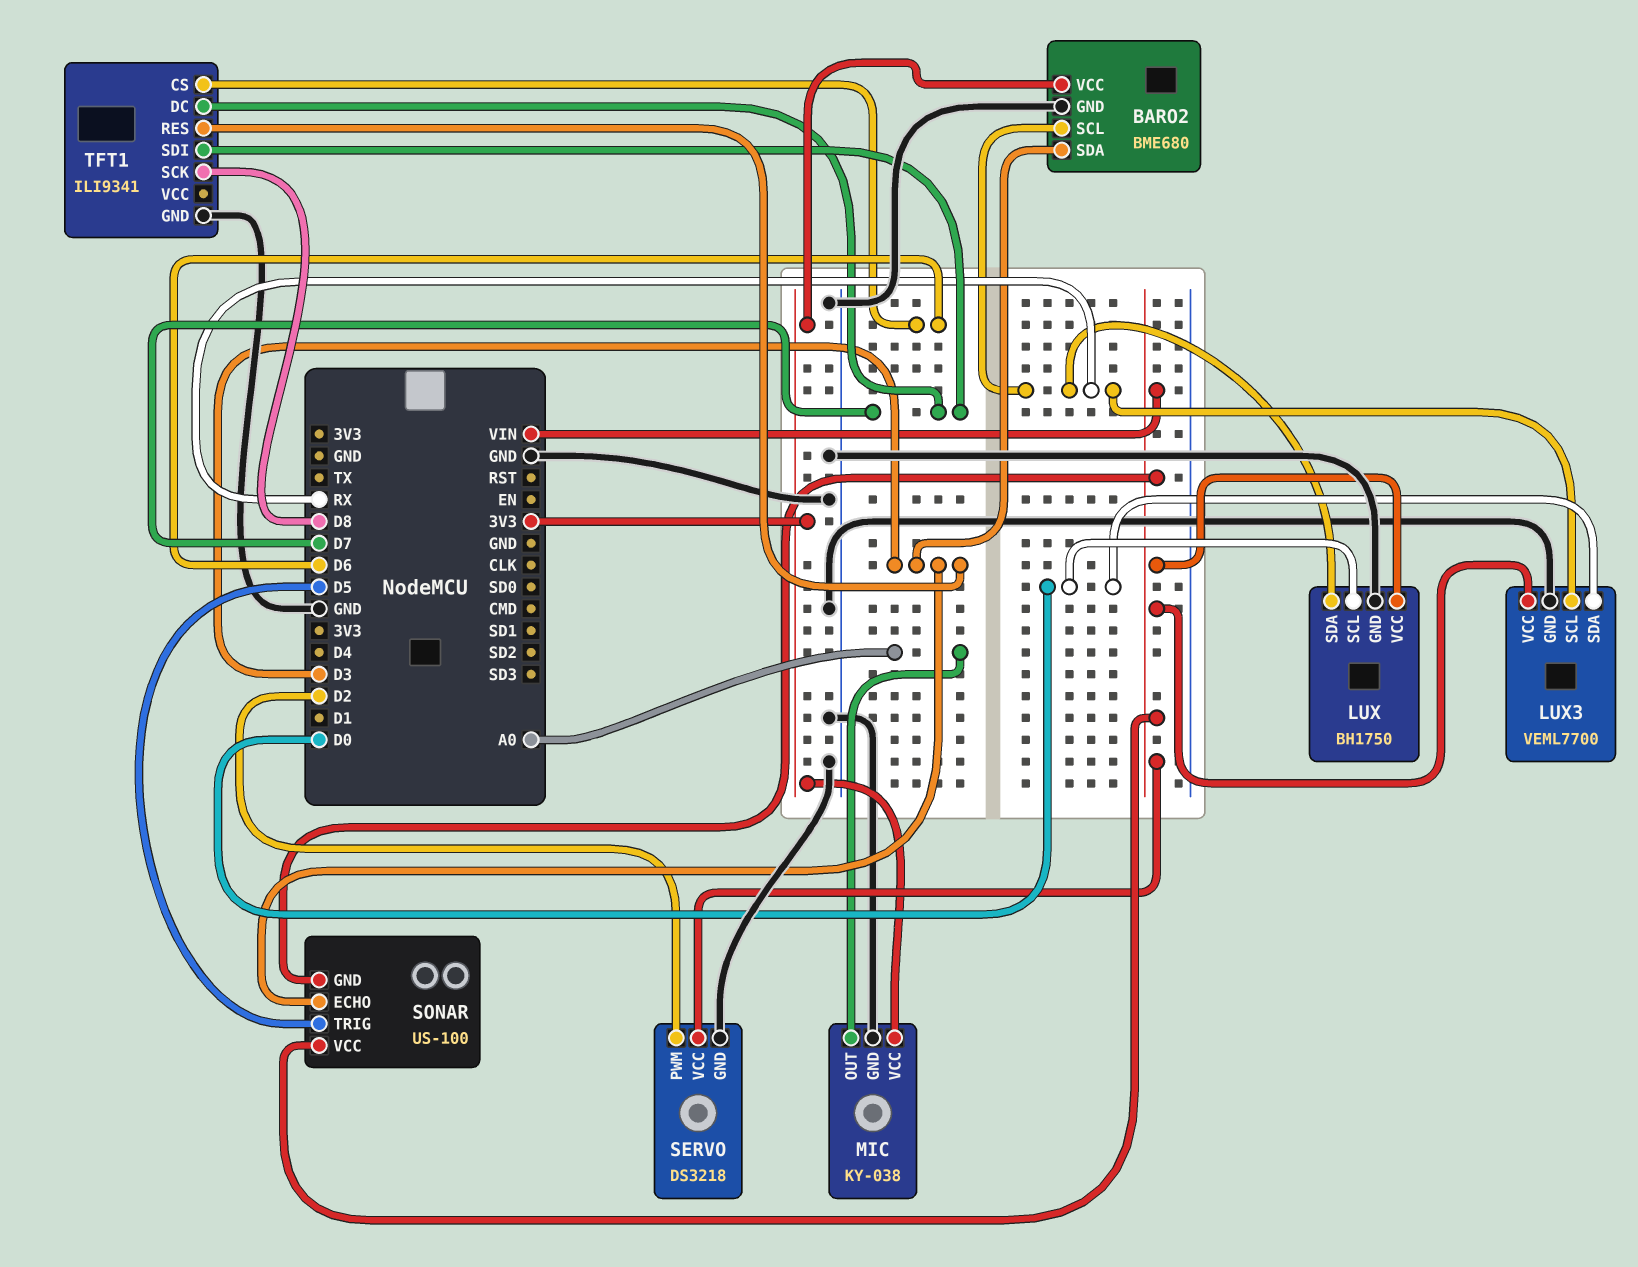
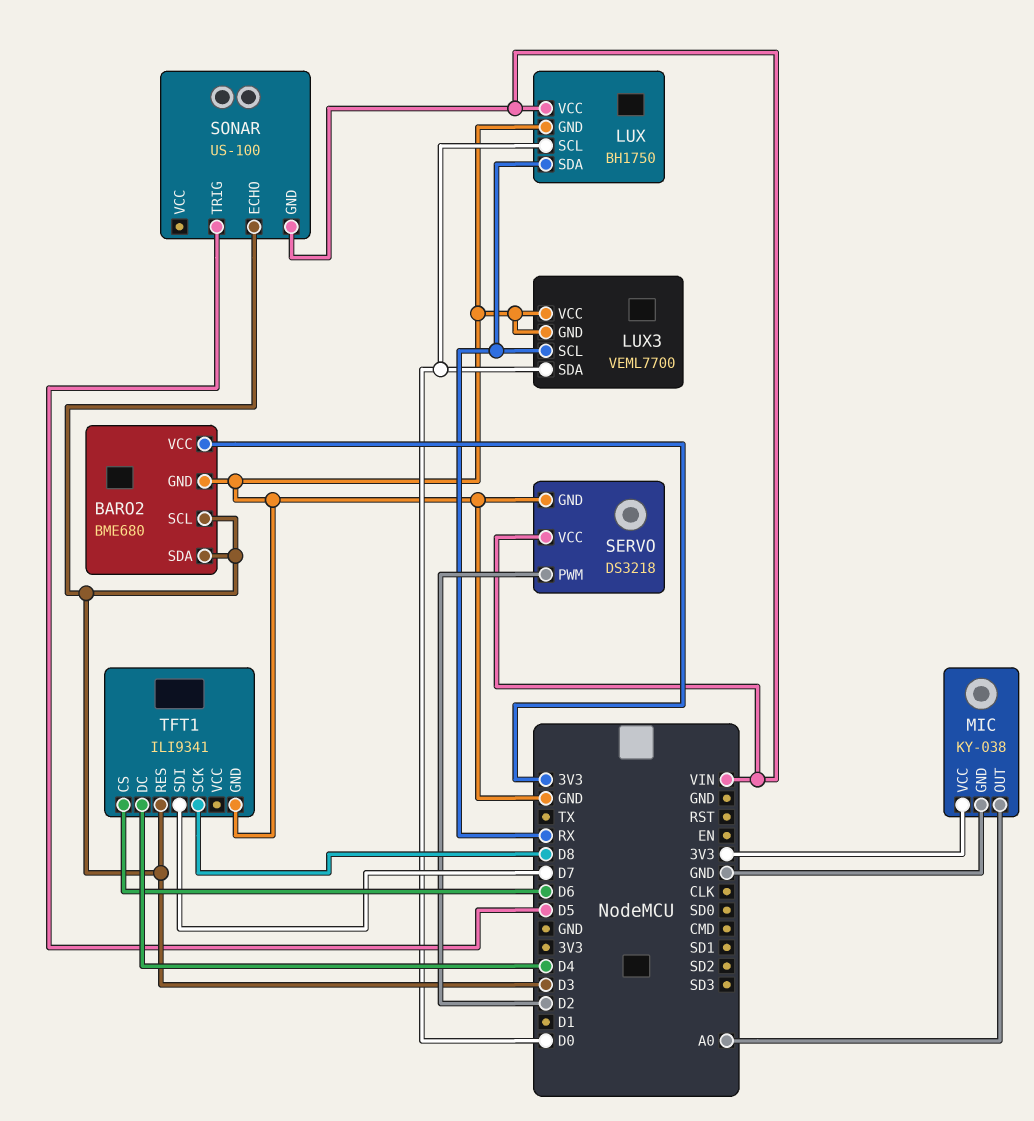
BARO2 pin SCL: RX -> D3
LUX3 pin VCC: VIN -> GND
SONAR pin VCC: VIN -> none
TFT1 pin DC: D7 -> D4

